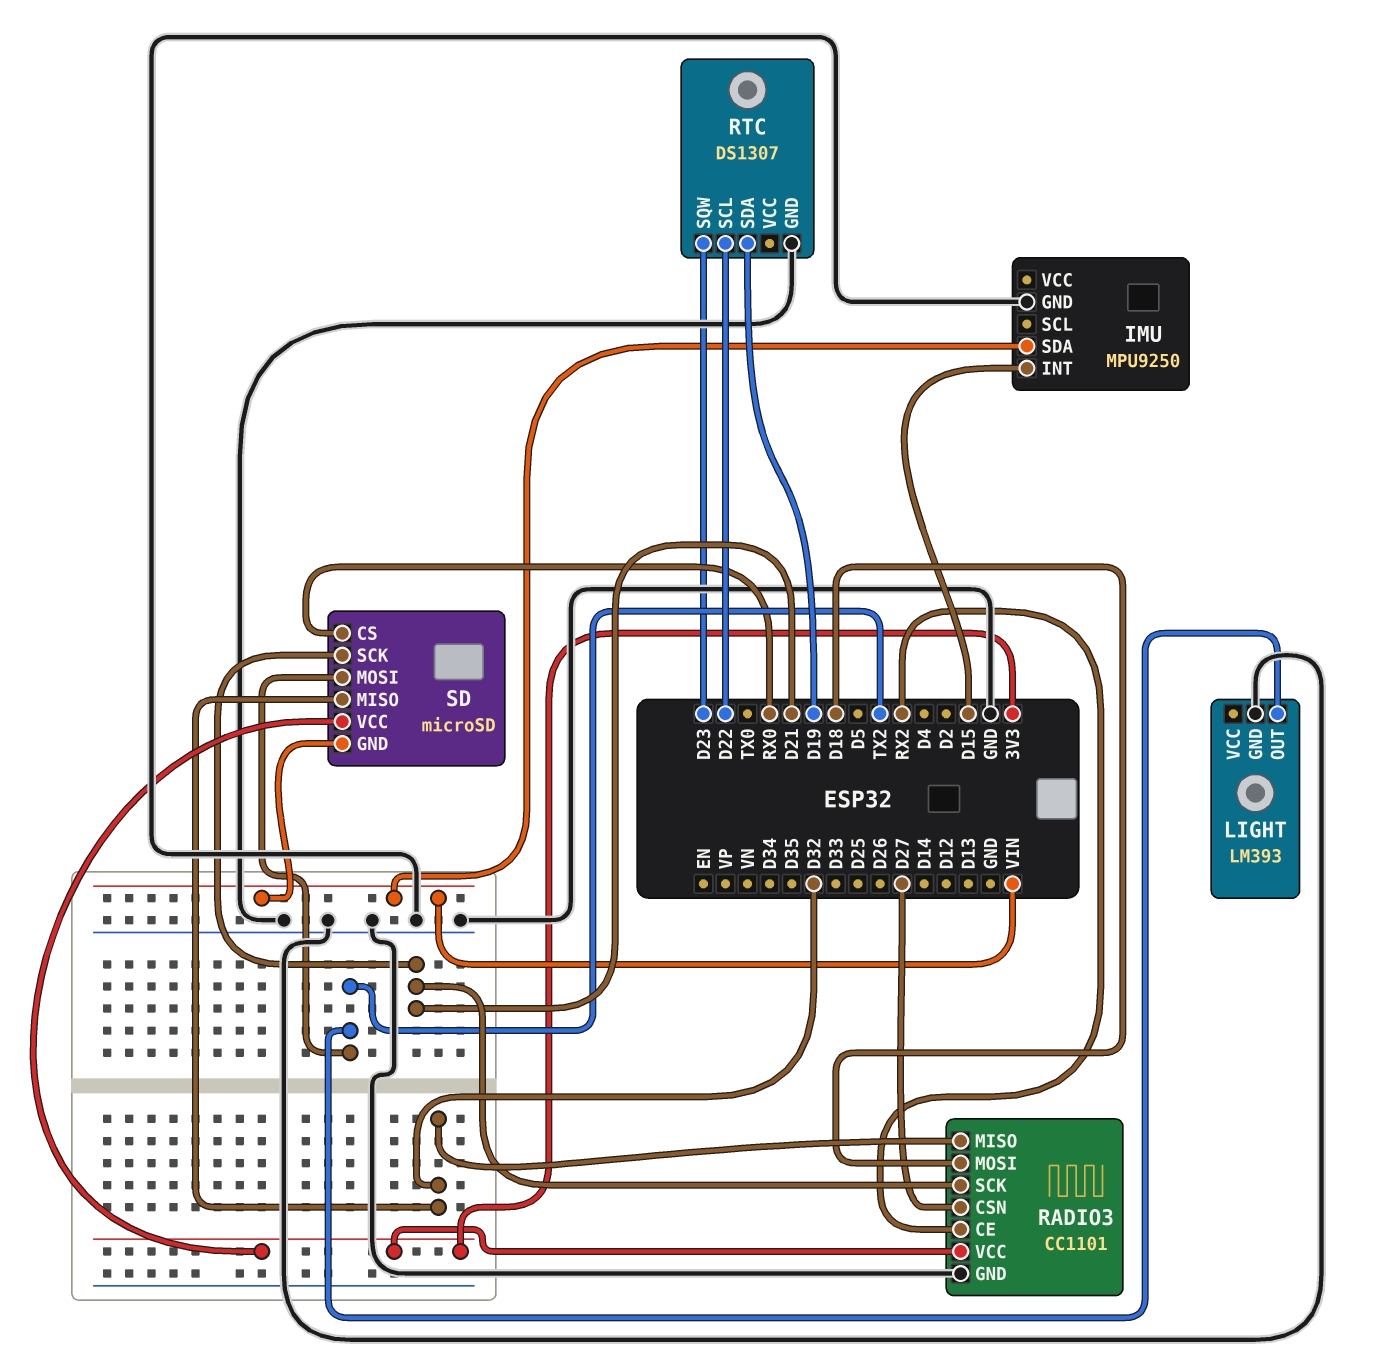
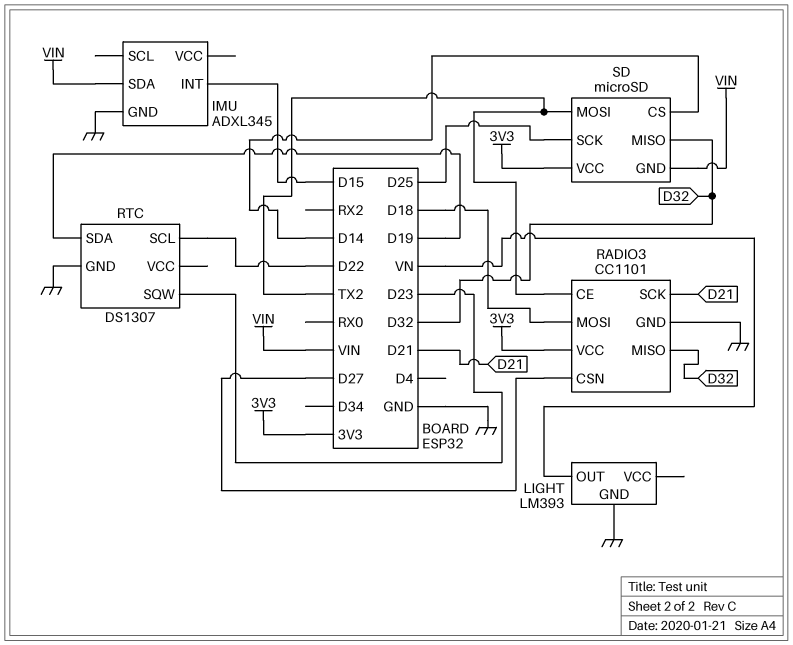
IMU: MPU9250 -> ADXL345
LIGHT pin OUT: TX2 -> VN
RADIO3 pin CE: RX2 -> TX2
SD pin CS: RX0 -> D14
SD pin SCK: D21 -> D25

